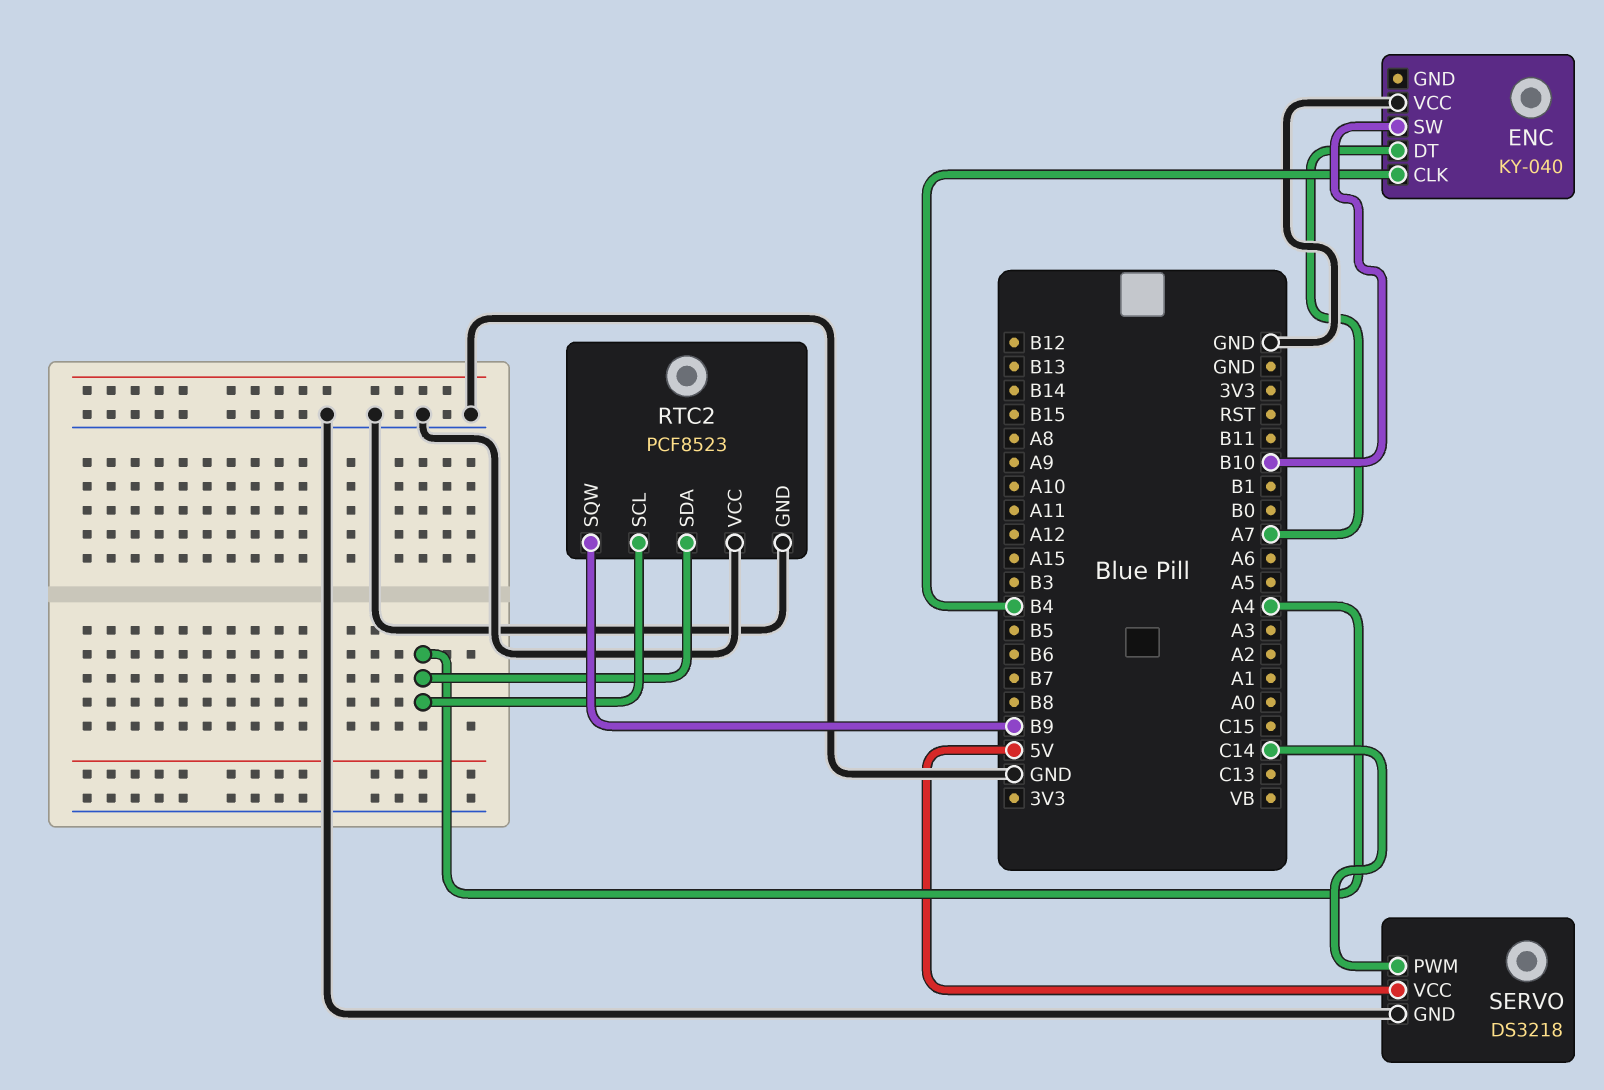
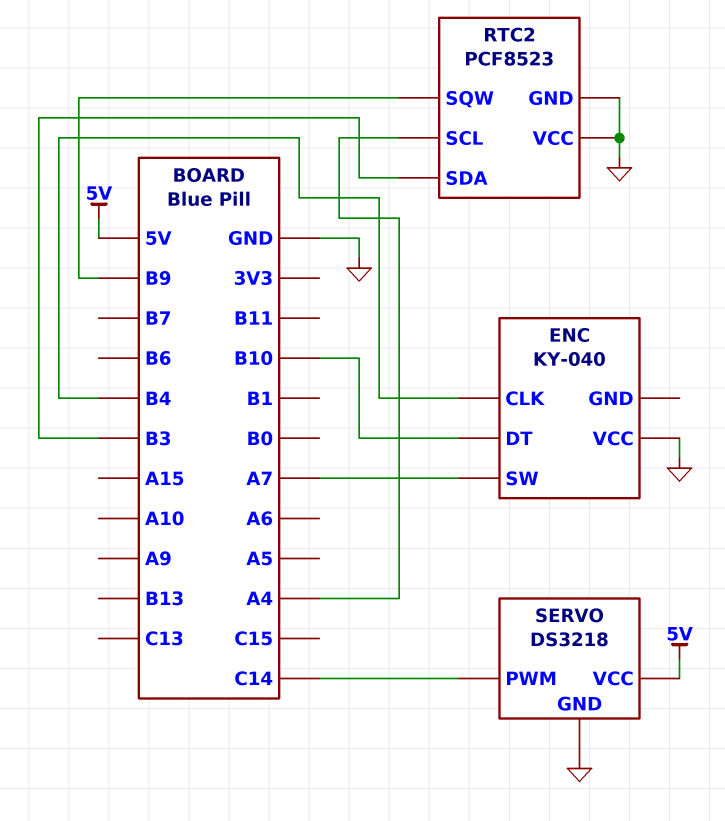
ENC pin DT: A7 -> B10
ENC pin SW: B10 -> A7
RTC2 pin SDA: A4 -> B3

